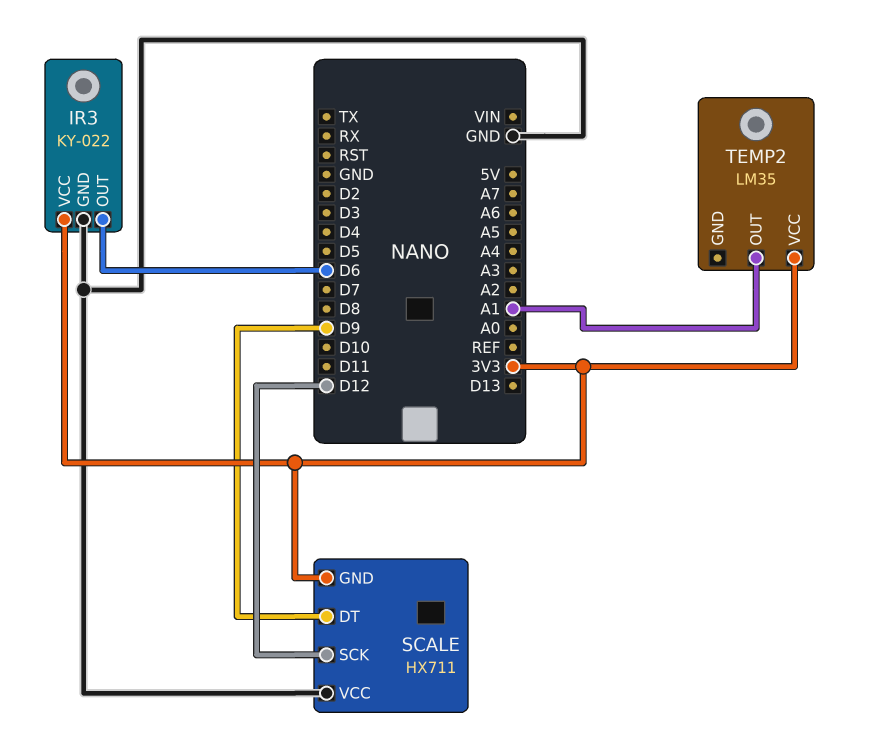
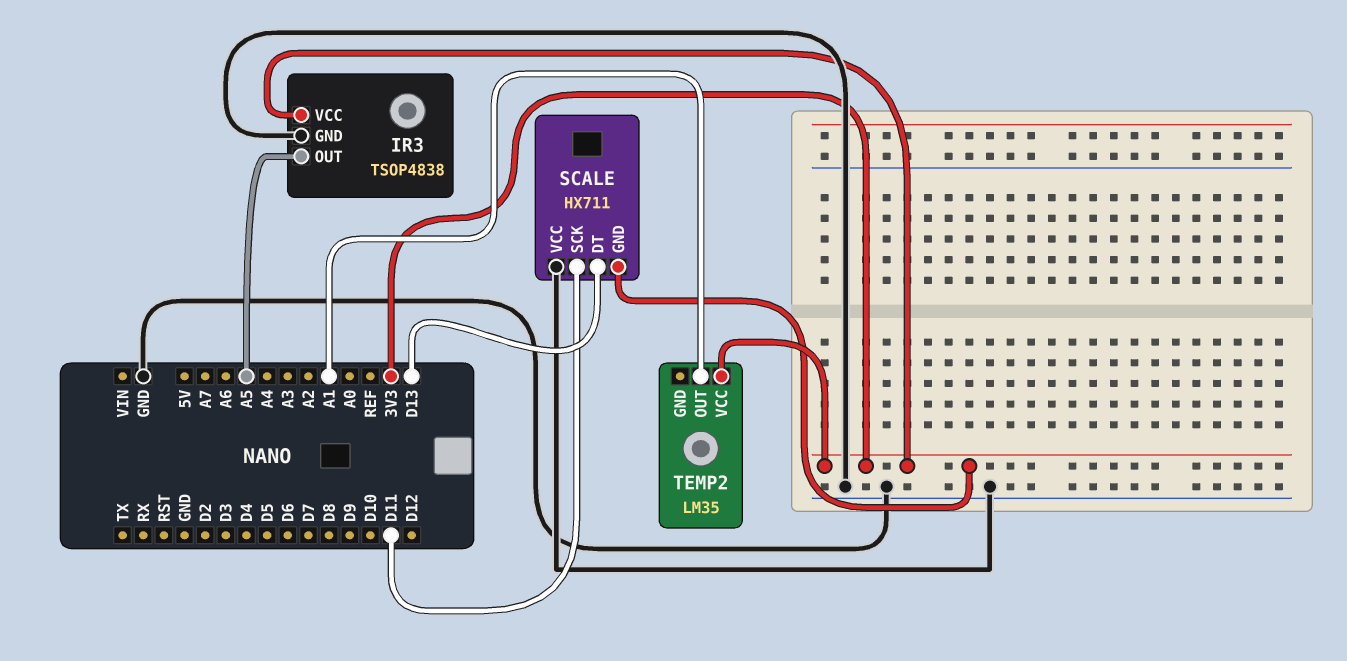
IR3: KY-022 -> TSOP4838
IR3 pin OUT: D6 -> A5
SCALE pin DT: D9 -> D13
SCALE pin SCK: D12 -> D11

